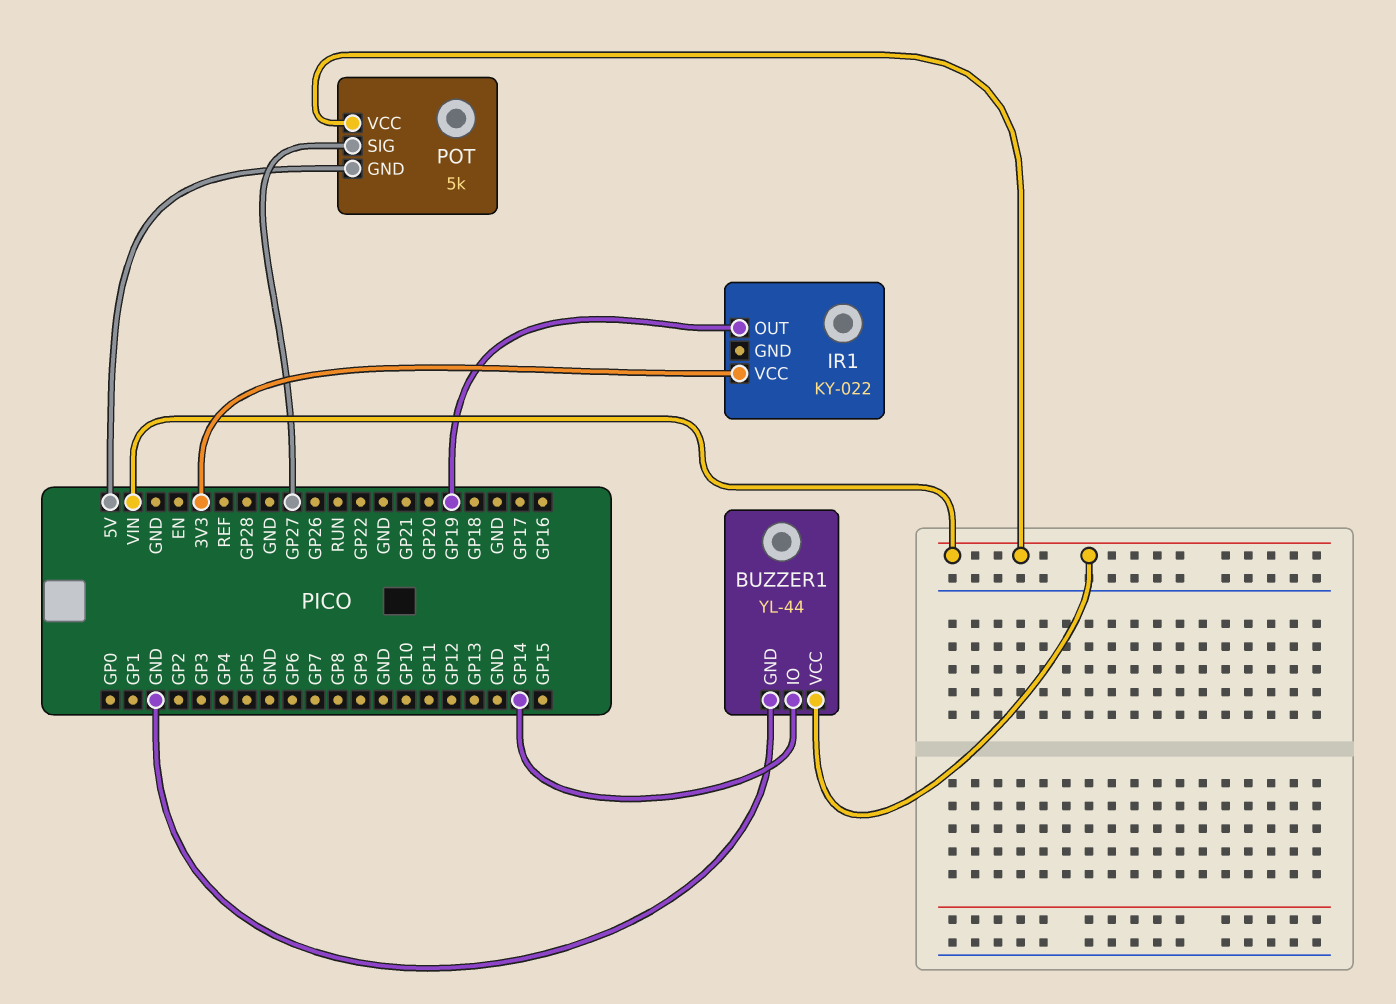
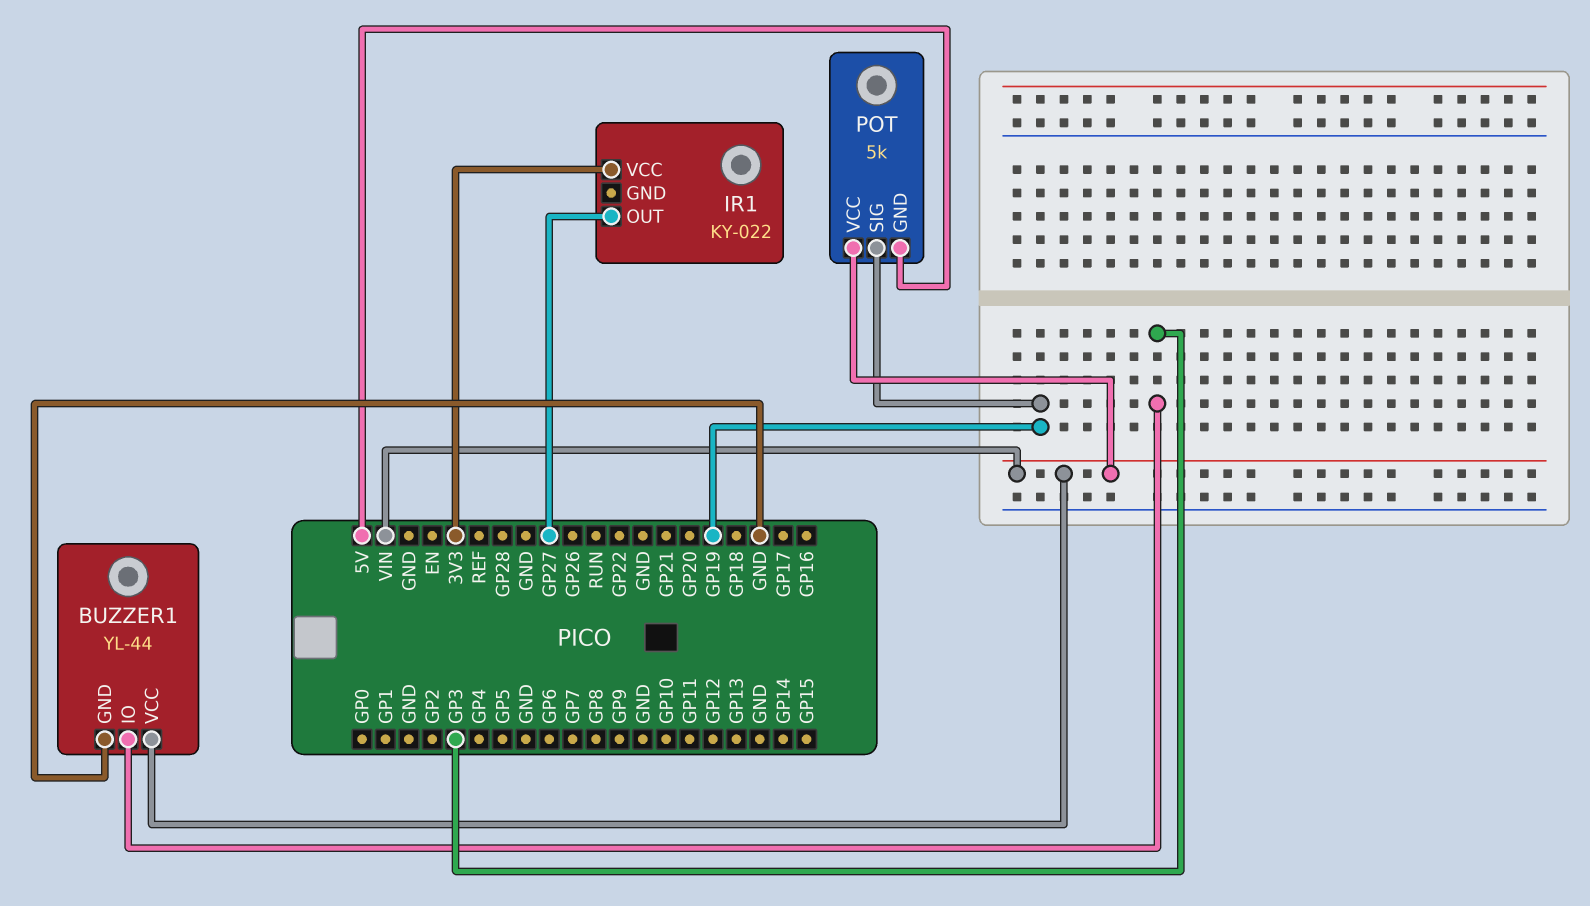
BUZZER1 pin IO: GP14 -> GP3
IR1 pin OUT: GP19 -> GP27
POT pin SIG: GP27 -> GP19

